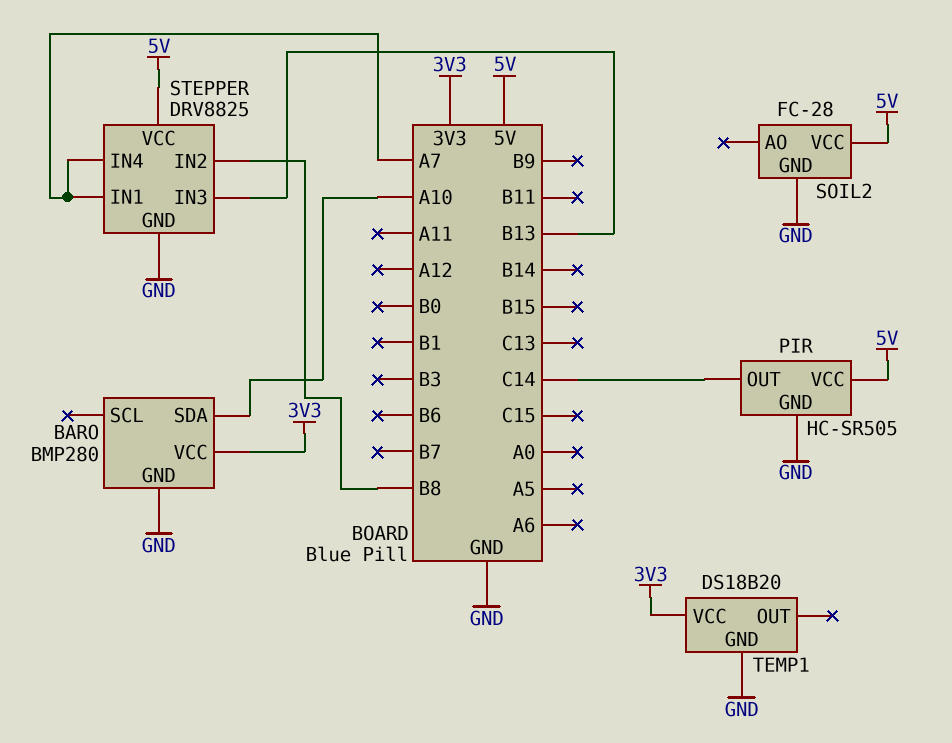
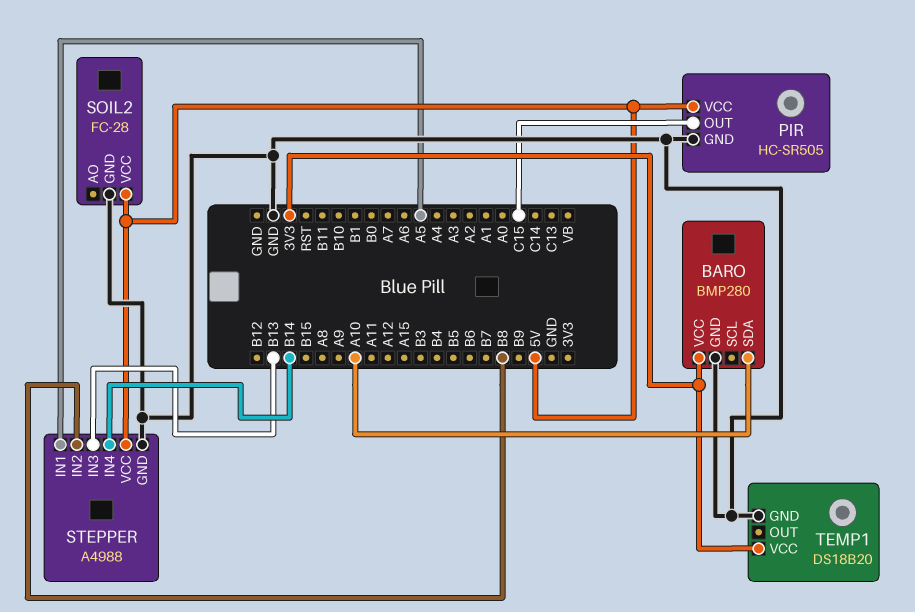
PIR pin OUT: C14 -> C15
STEPPER: DRV8825 -> A4988
STEPPER pin IN1: A7 -> A5
STEPPER pin IN4: A7 -> B14

